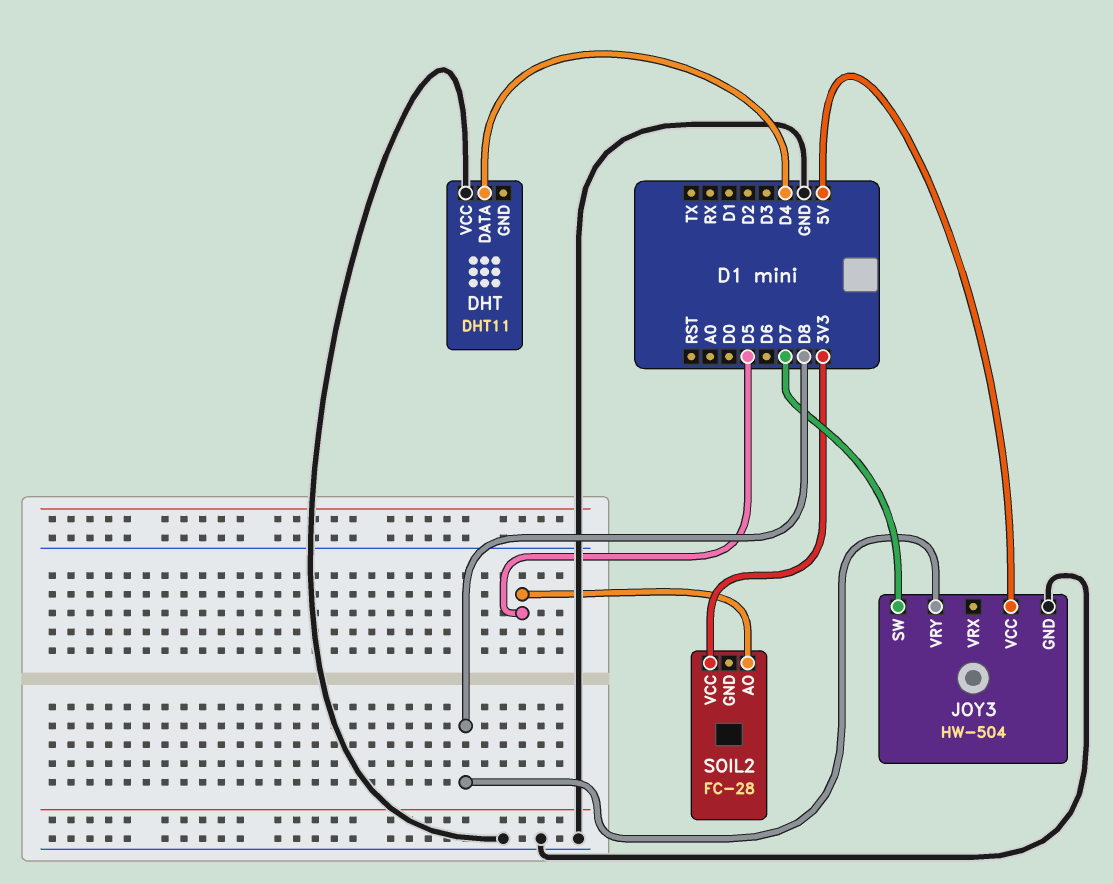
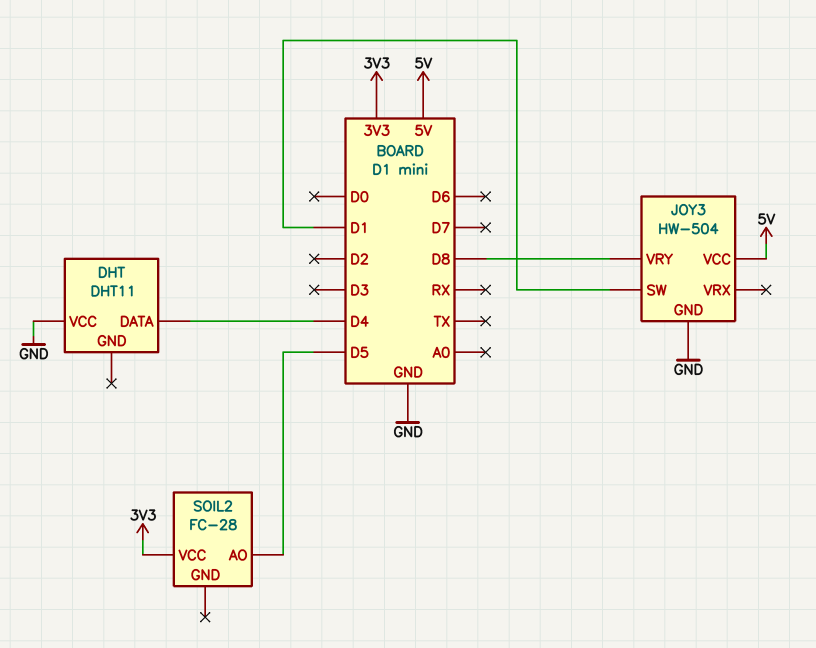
JOY3 pin SW: D7 -> D1

